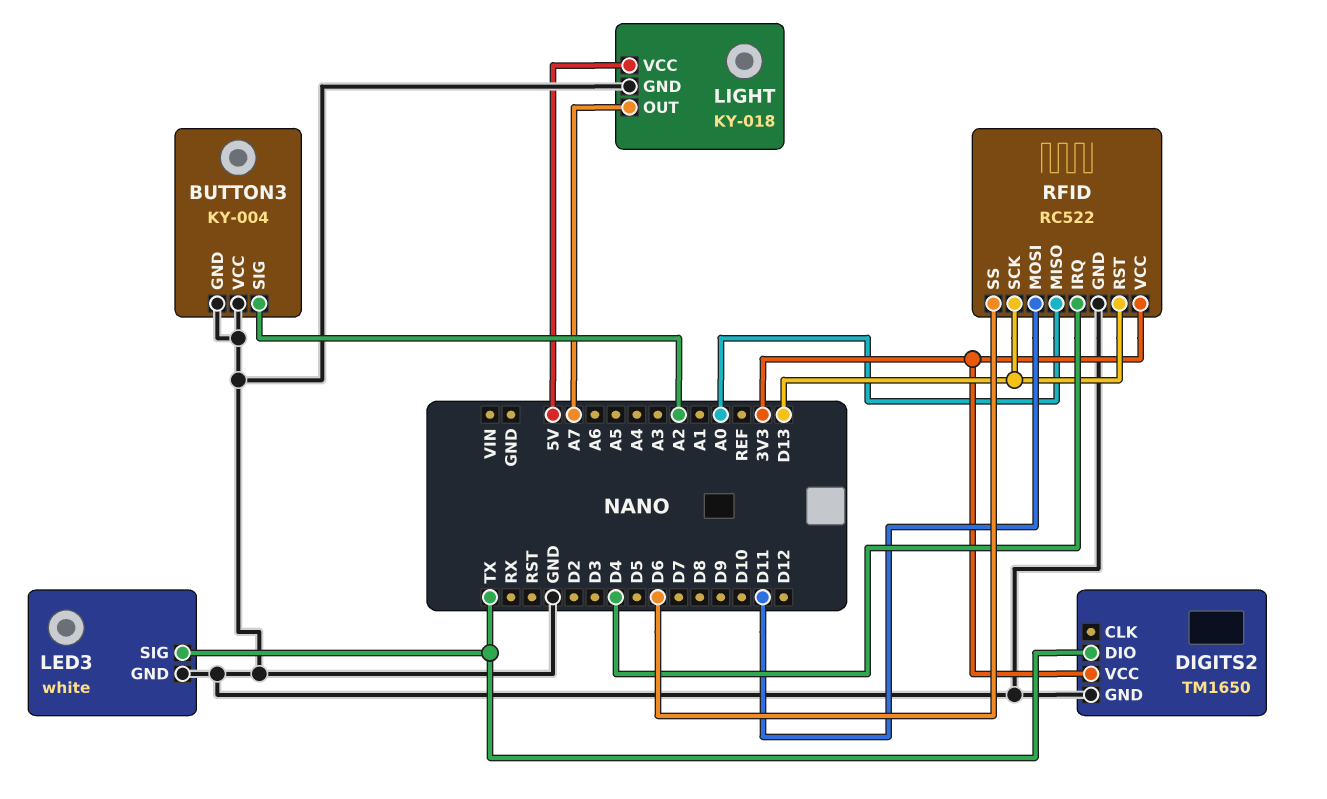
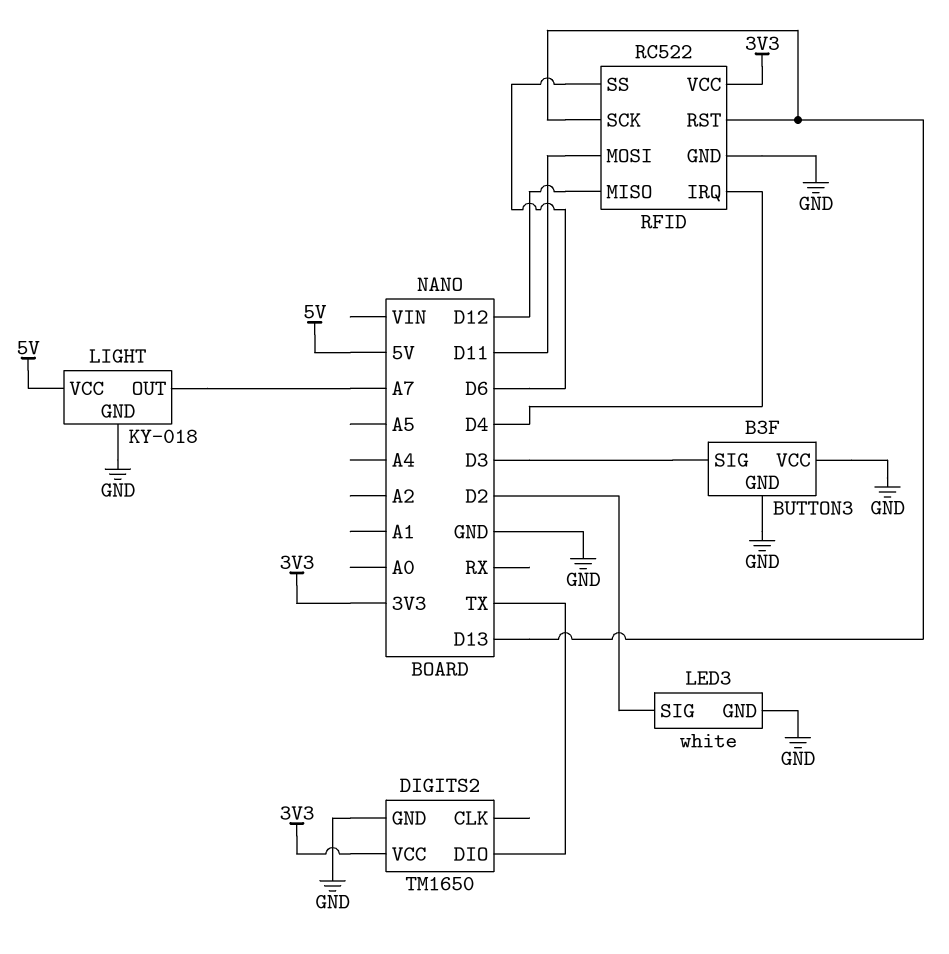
BUTTON3: KY-004 -> B3F
BUTTON3 pin SIG: A2 -> D3
LED3 pin SIG: TX -> D2
RFID pin MISO: A0 -> D12

